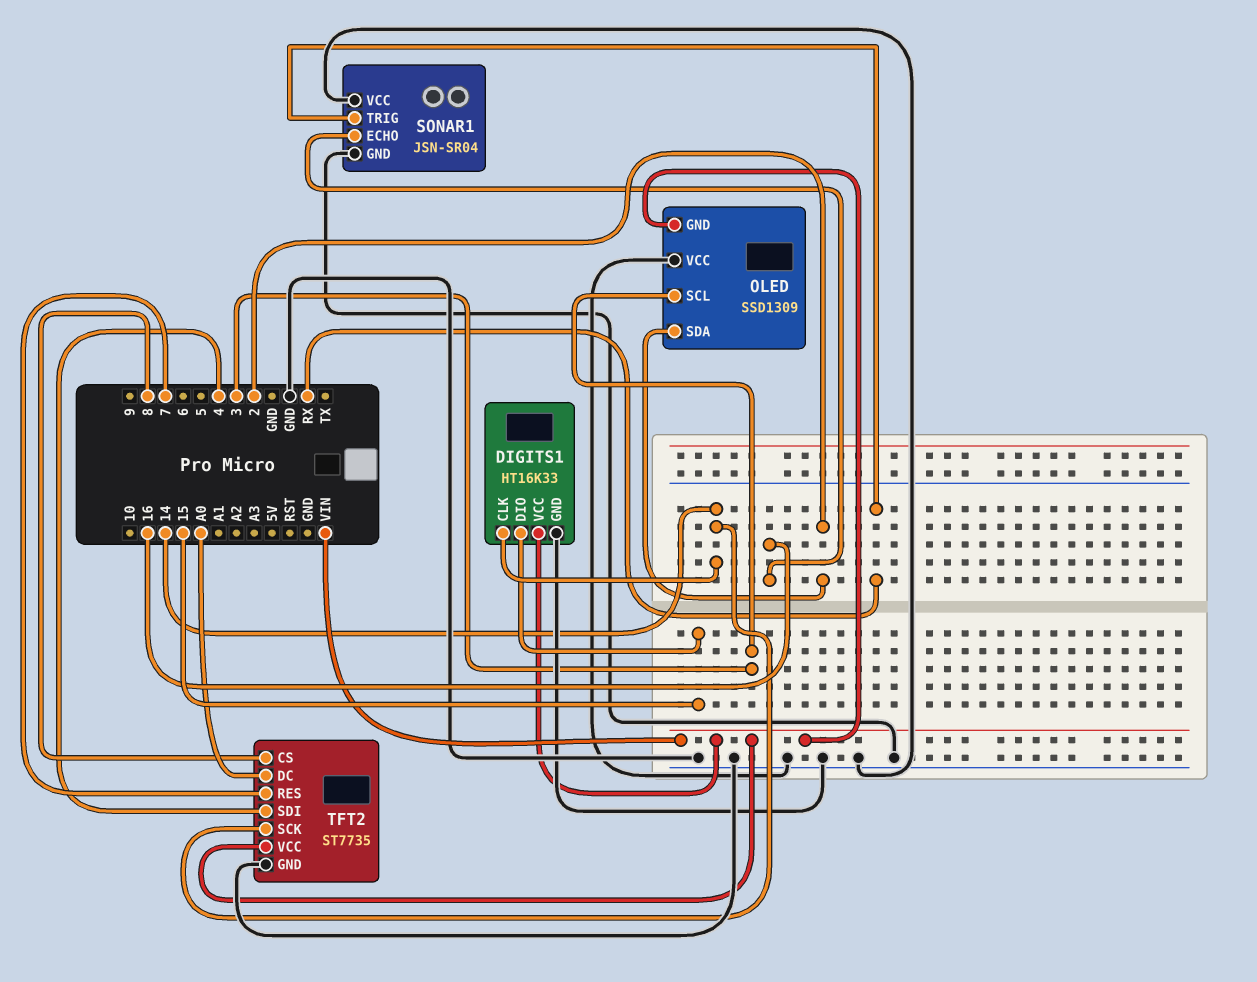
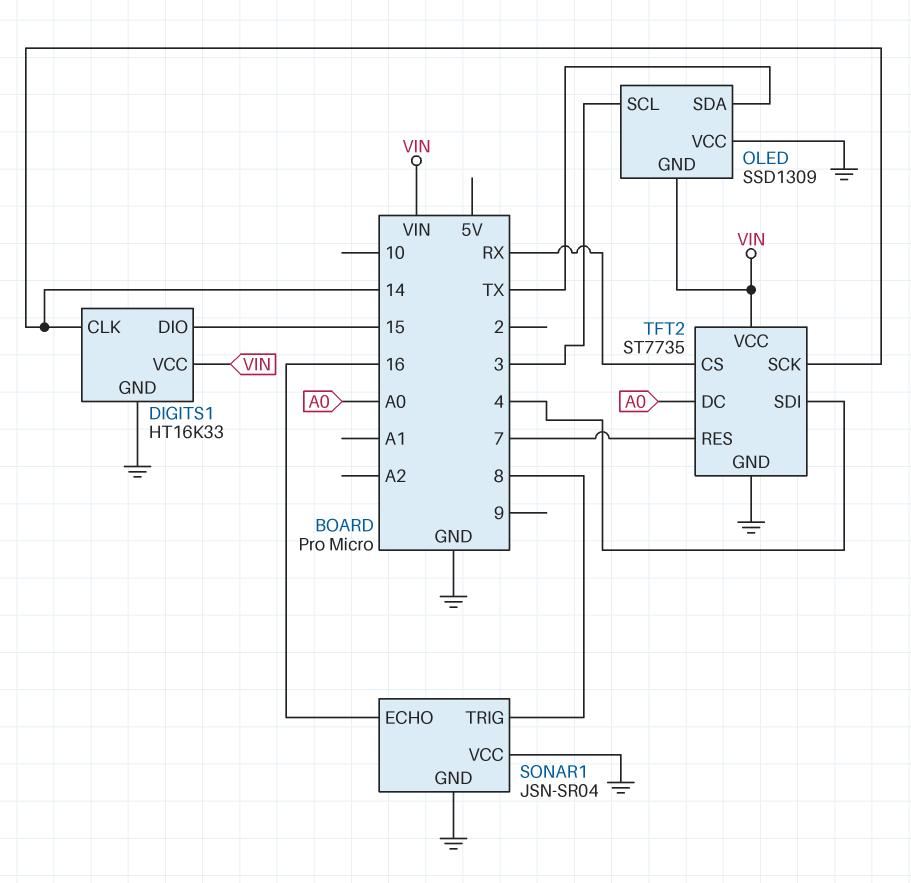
OLED pin SDA: 2 -> TX
SONAR1 pin TRIG: RX -> 8
TFT2 pin CS: 8 -> RX

